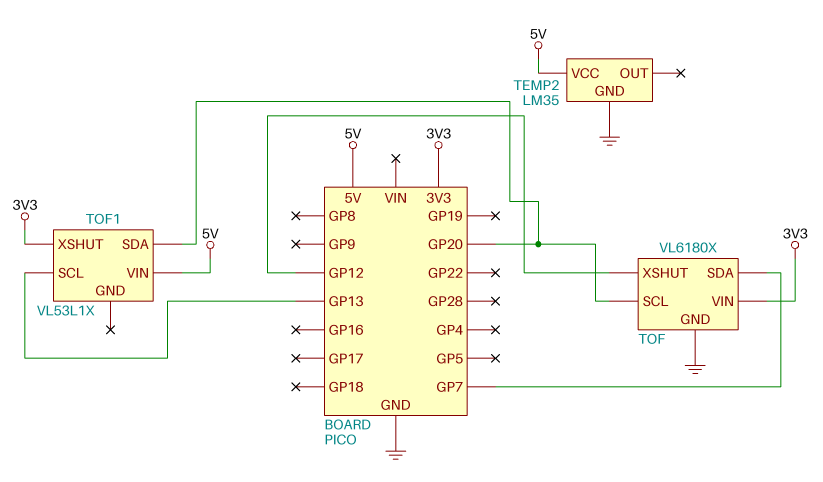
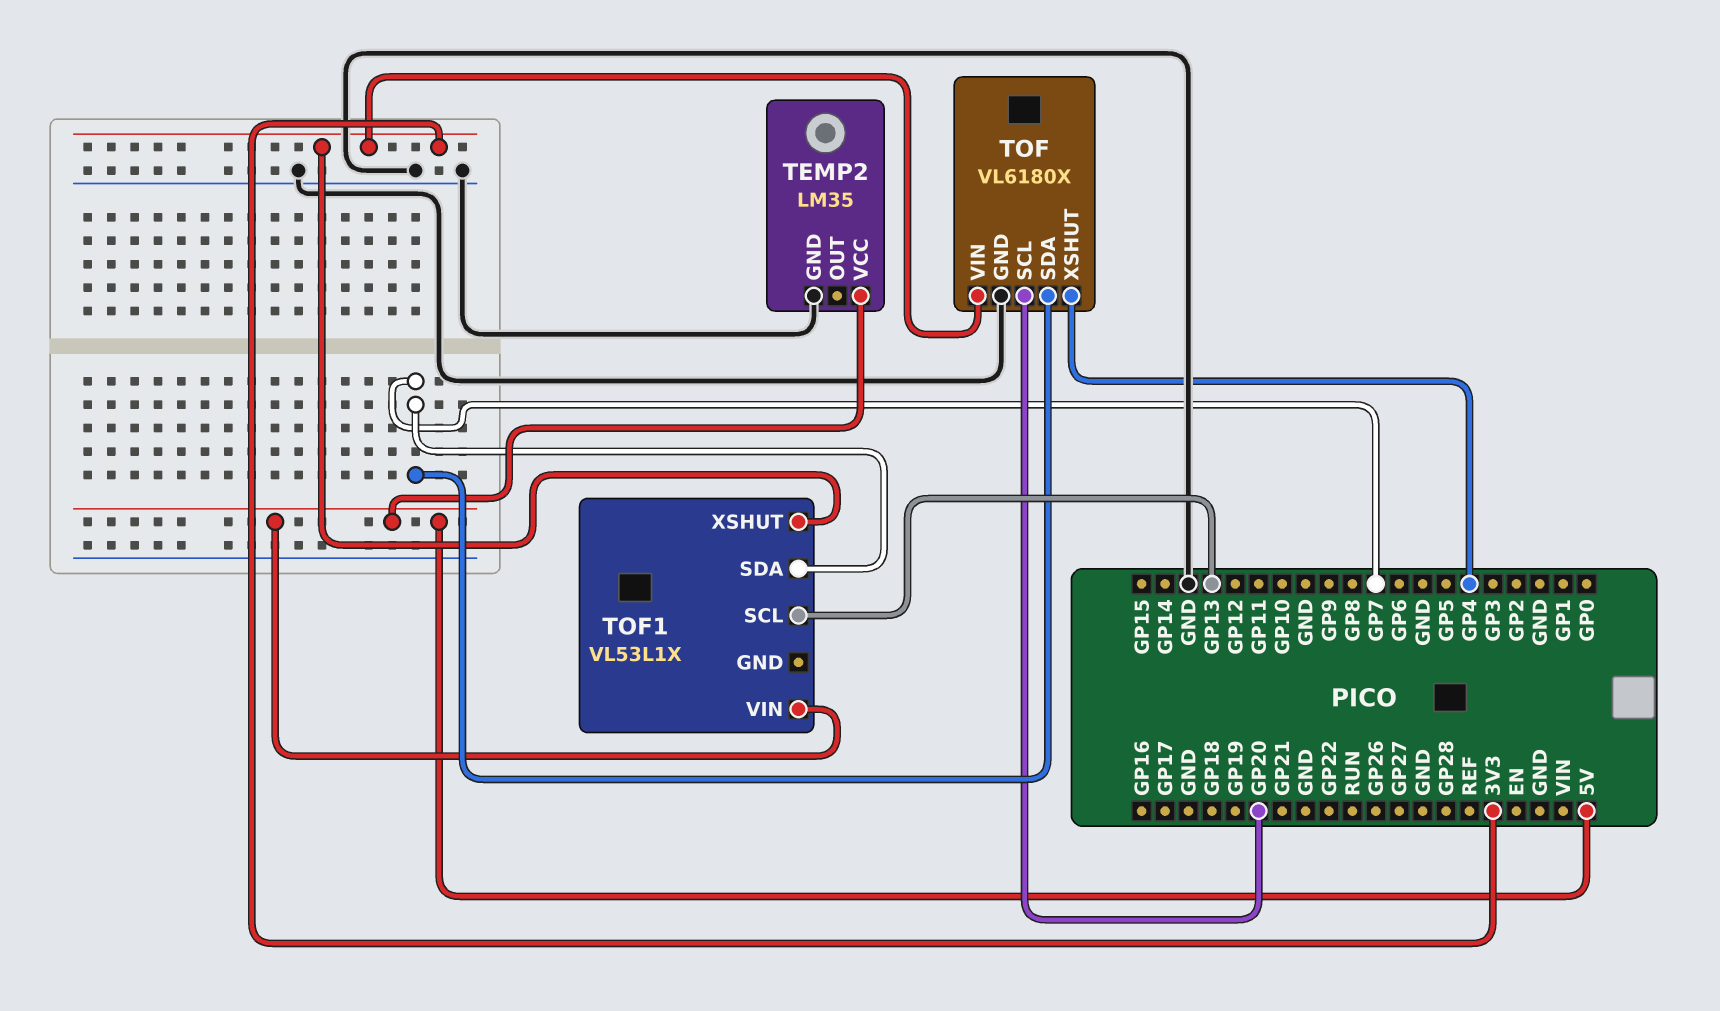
TOF pin XSHUT: GP12 -> GP4
TOF1 pin SDA: GP20 -> GP7

